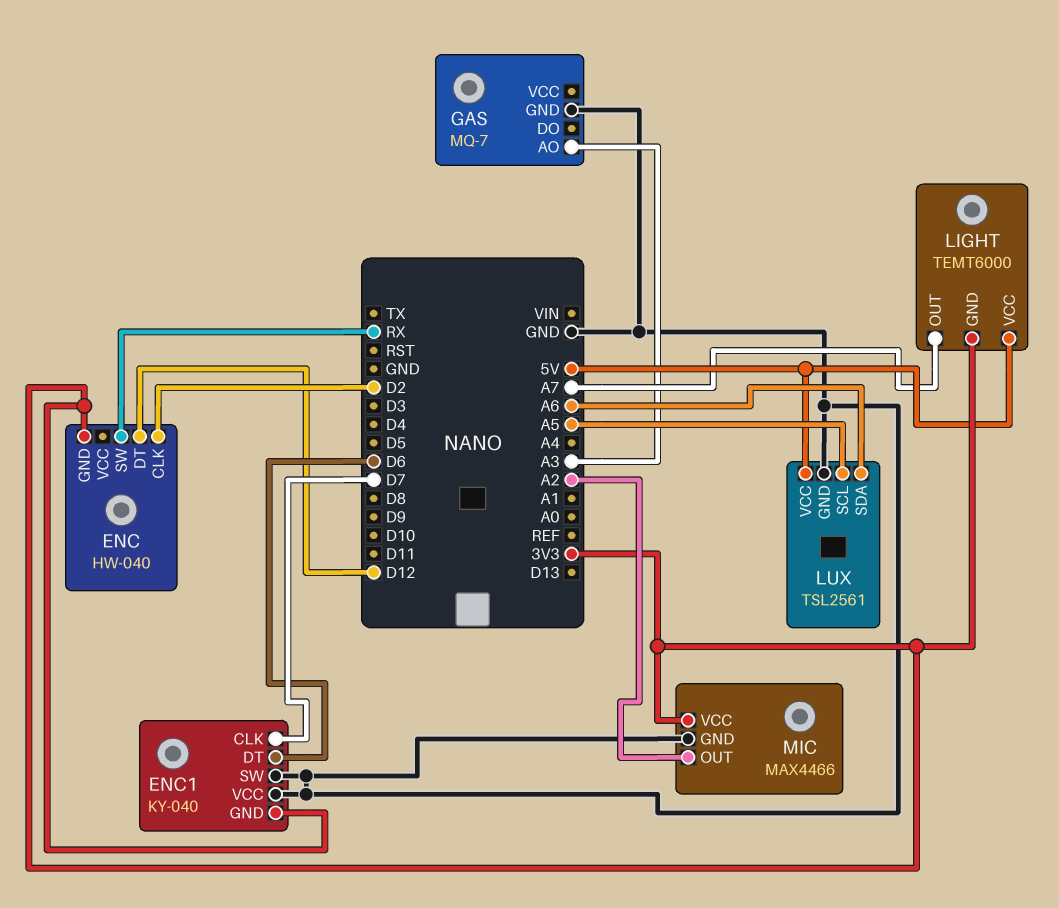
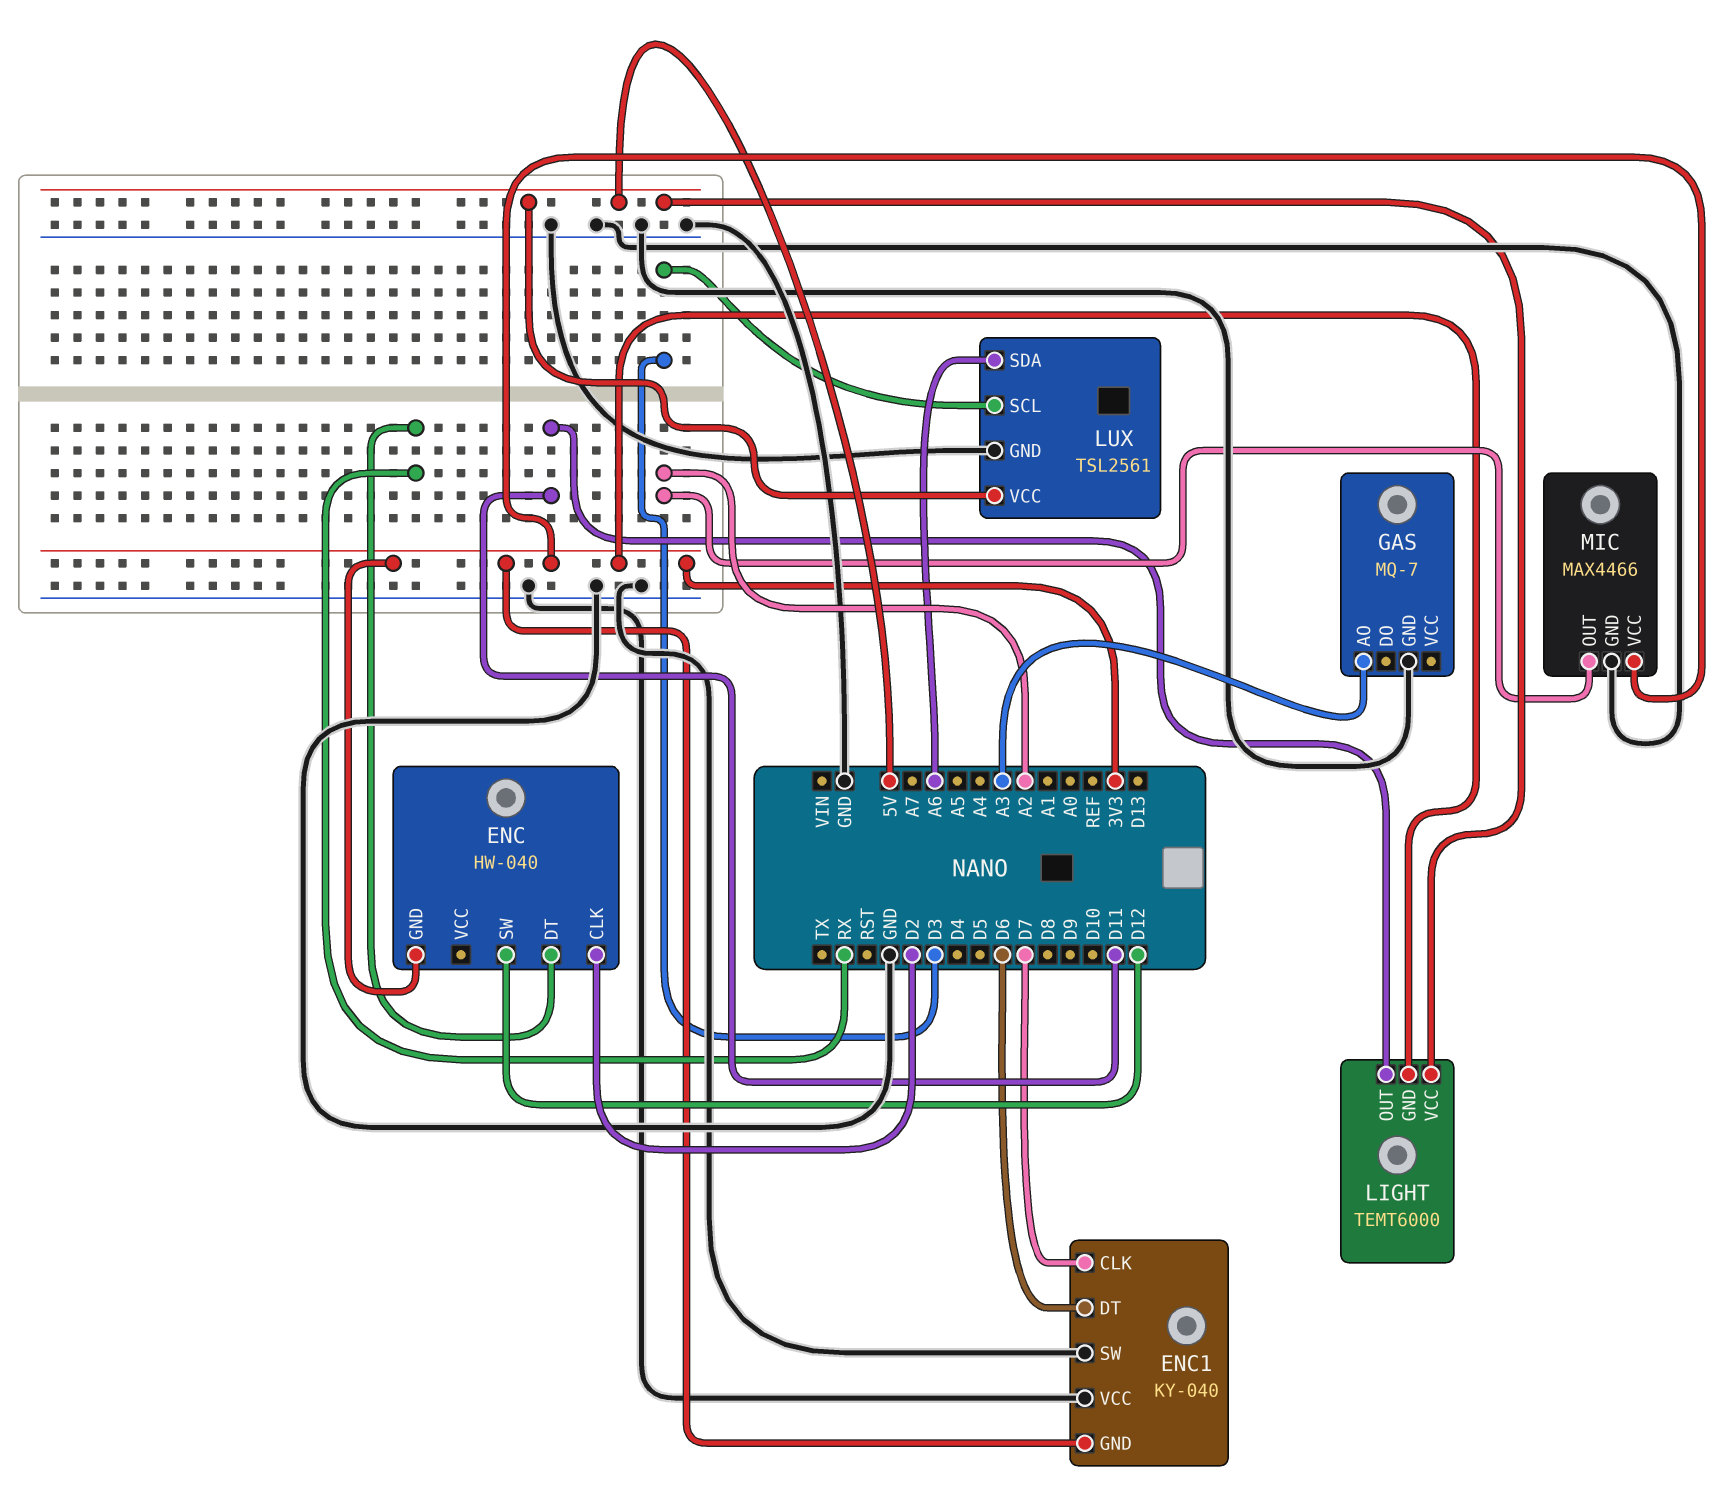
ENC pin DT: D12 -> RX
ENC pin SW: RX -> D12
LIGHT pin OUT: A7 -> D11
LUX pin SCL: A5 -> D3

